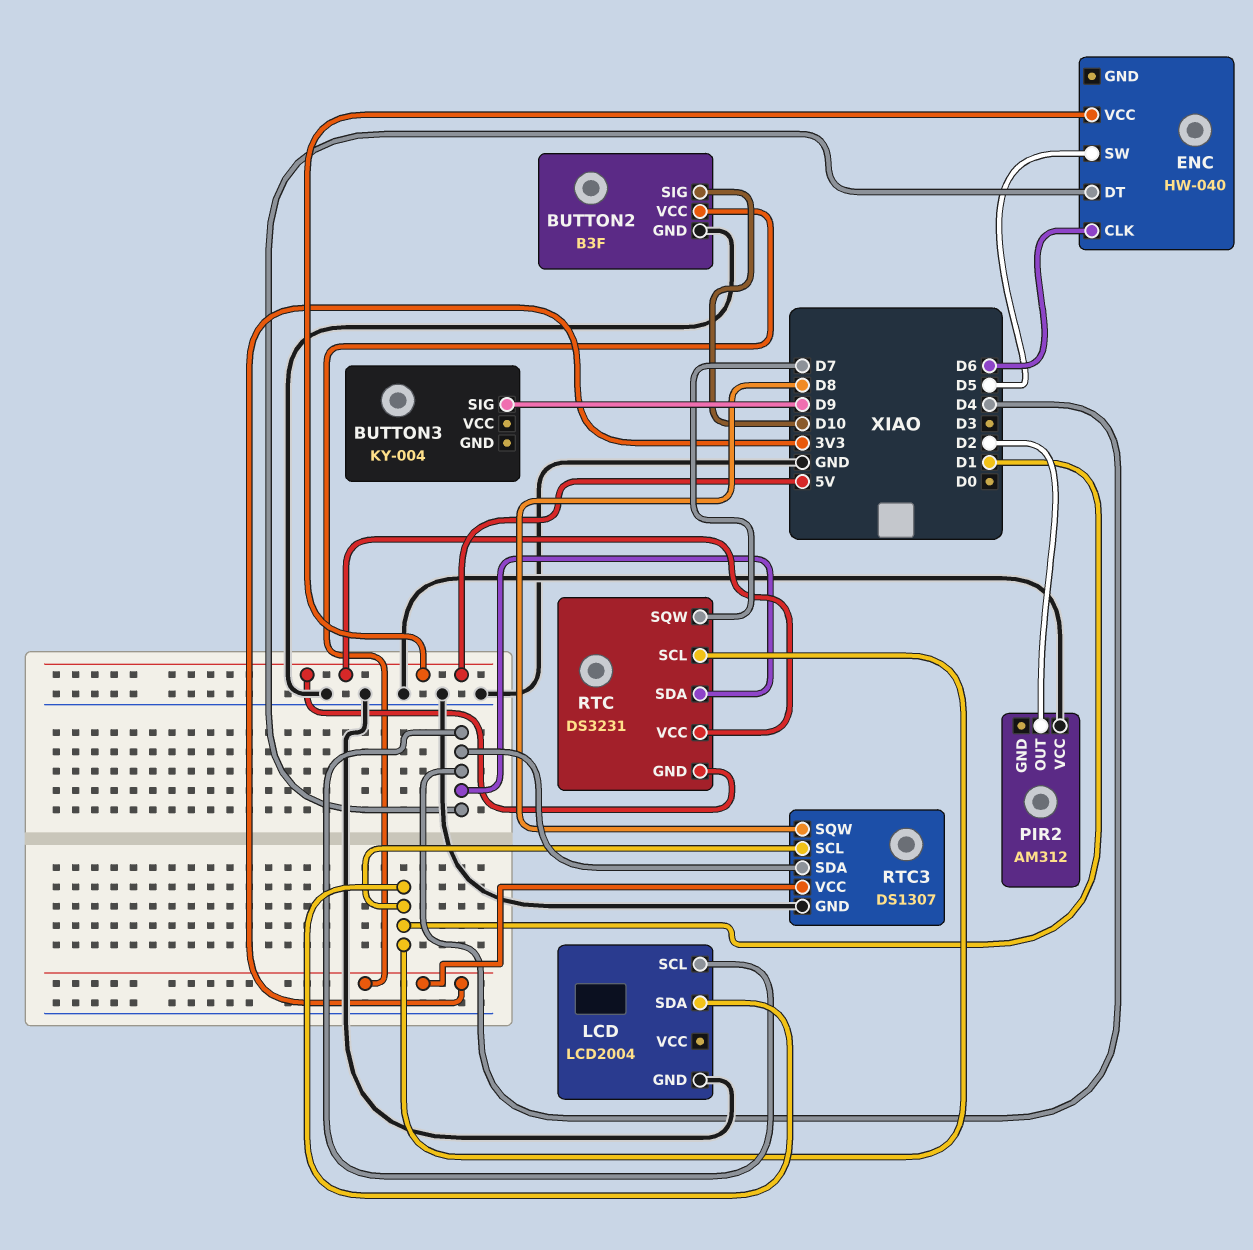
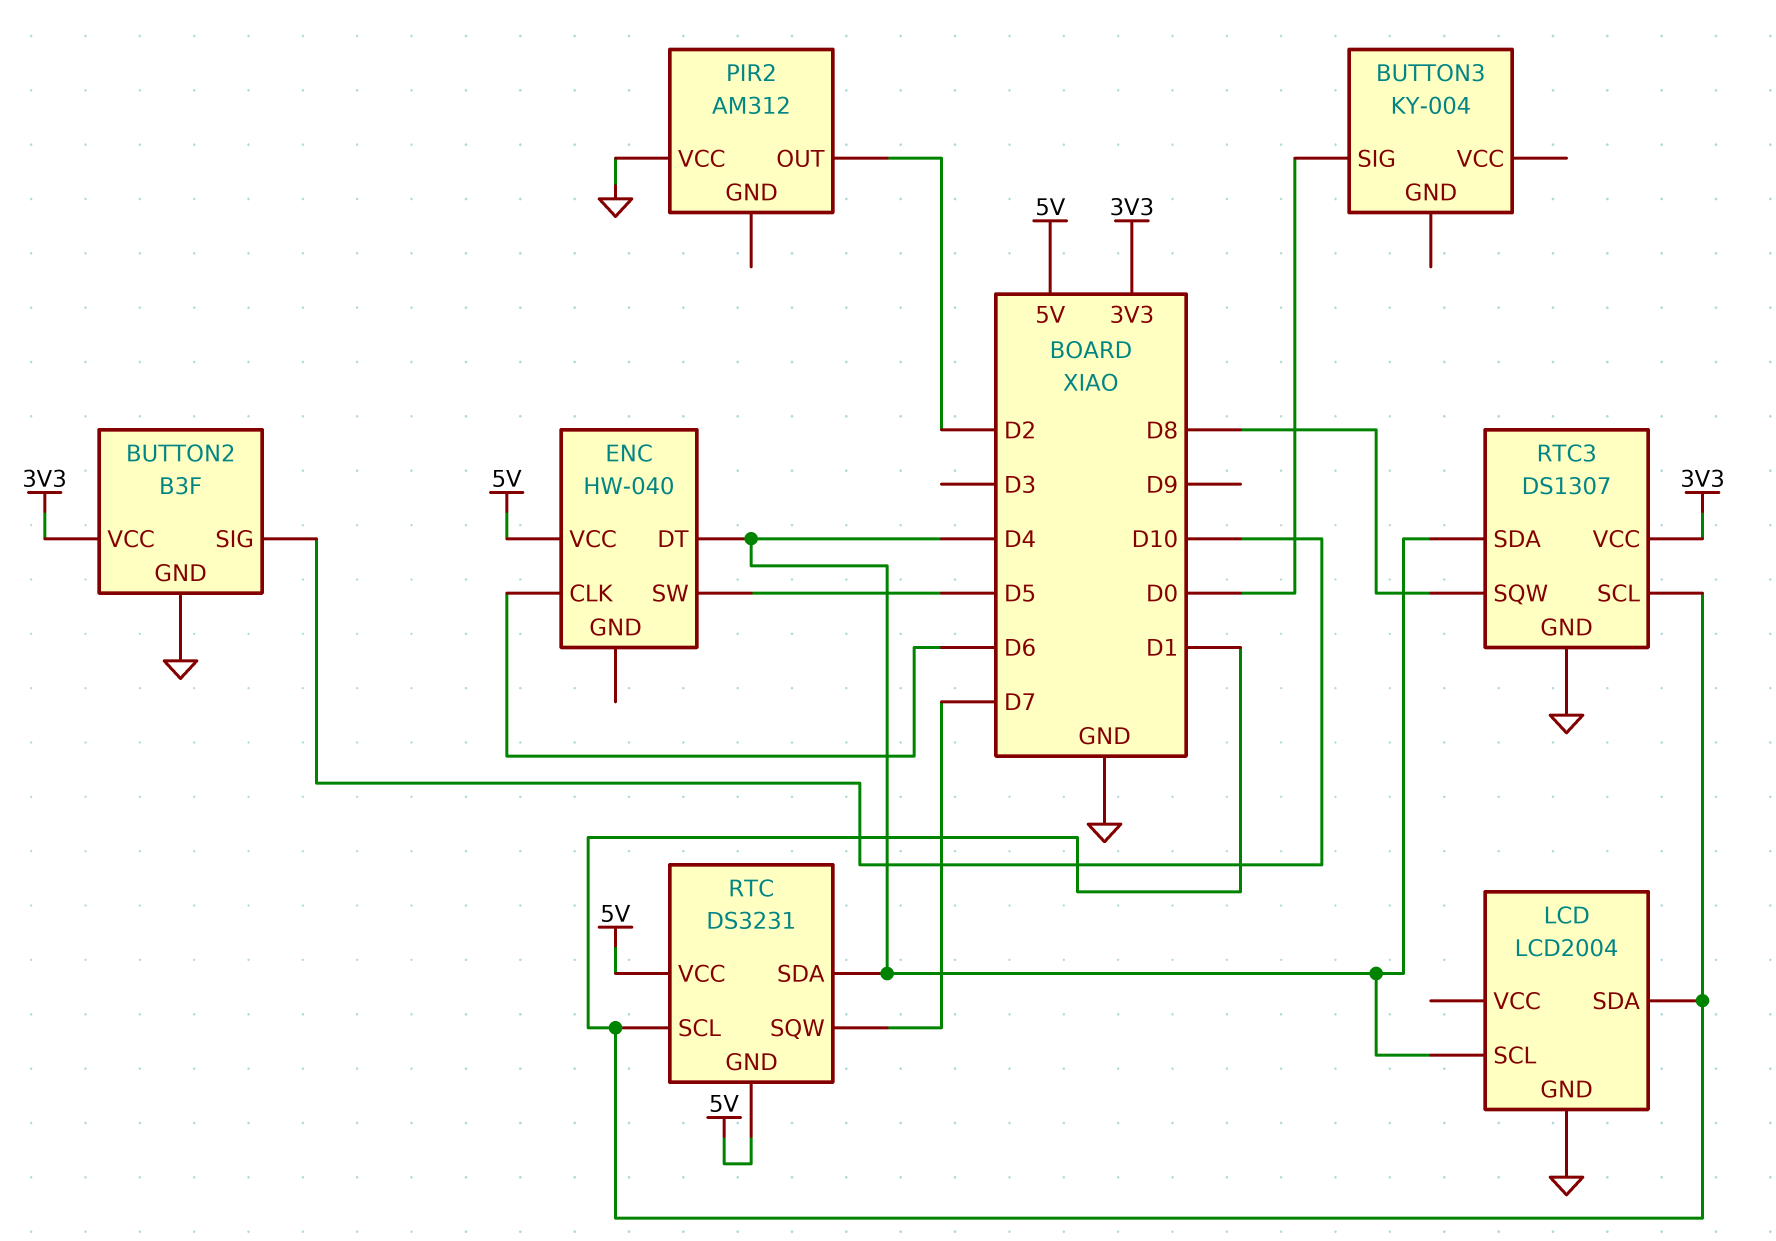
BUTTON3 pin SIG: D9 -> D0

